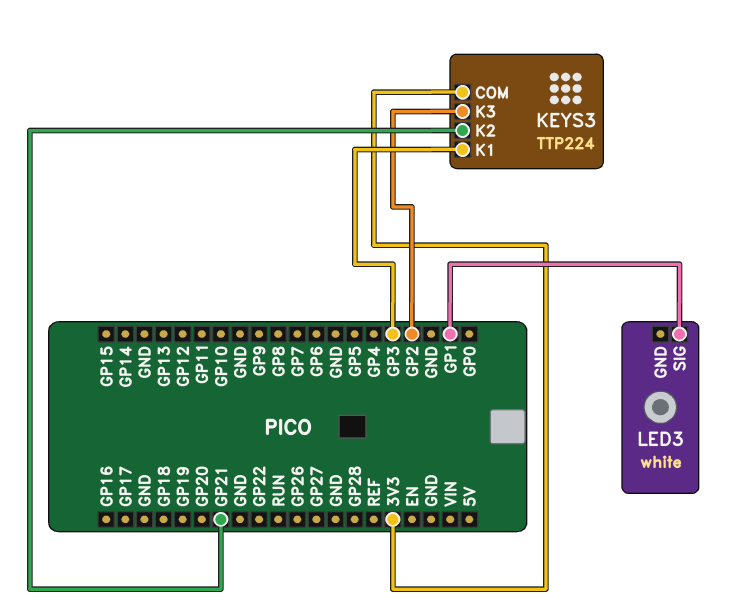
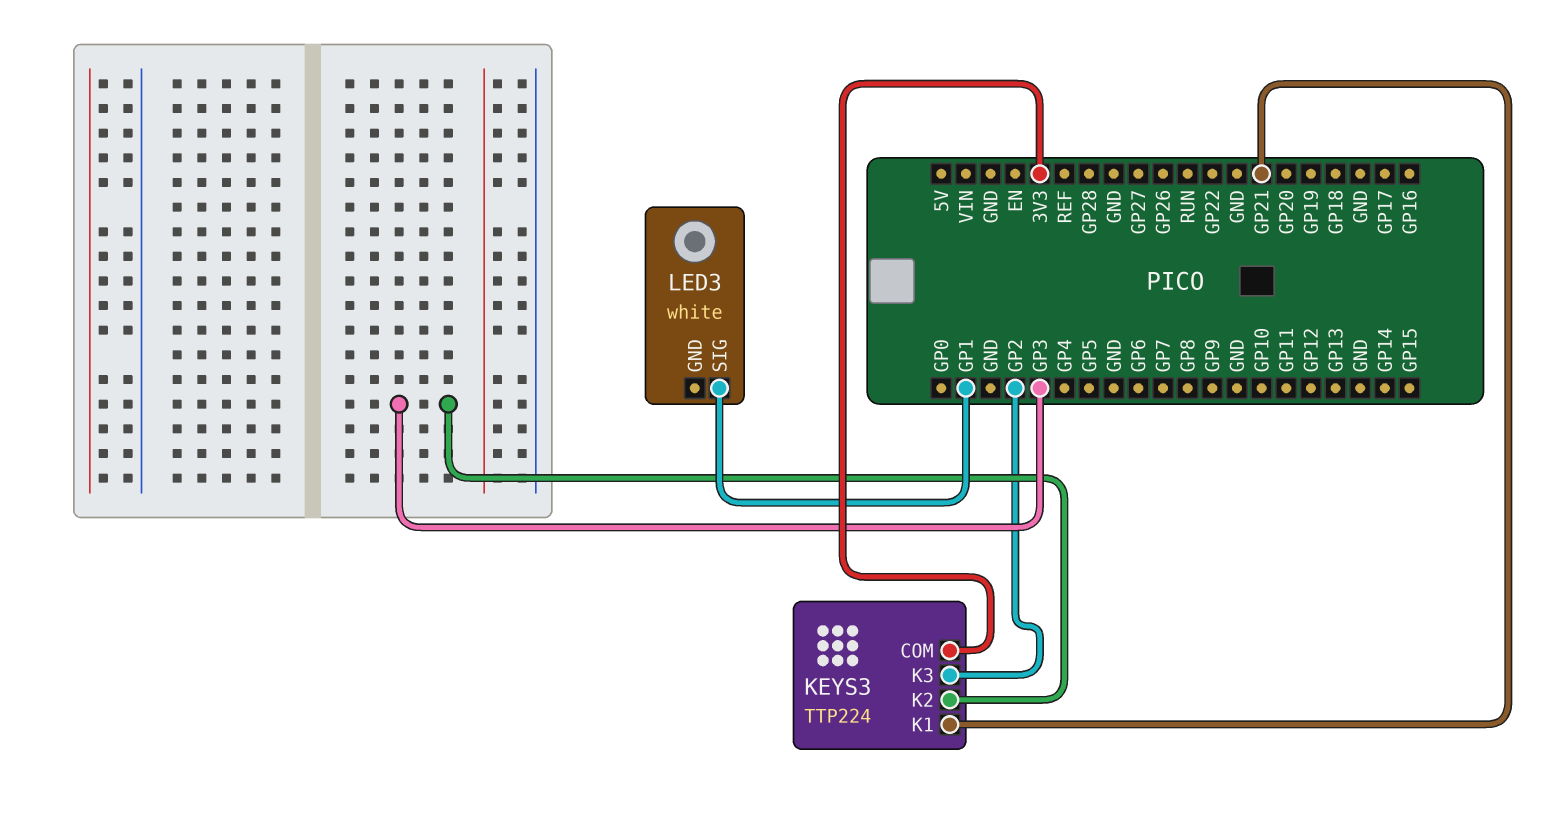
KEYS3 pin K1: GP3 -> GP21
KEYS3 pin K2: GP21 -> GP3

